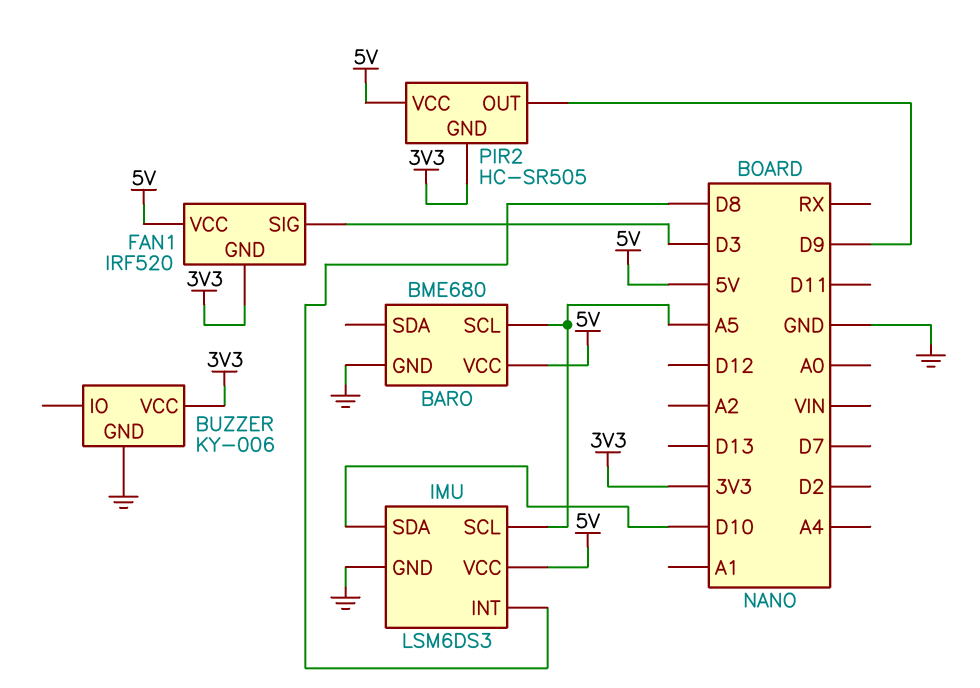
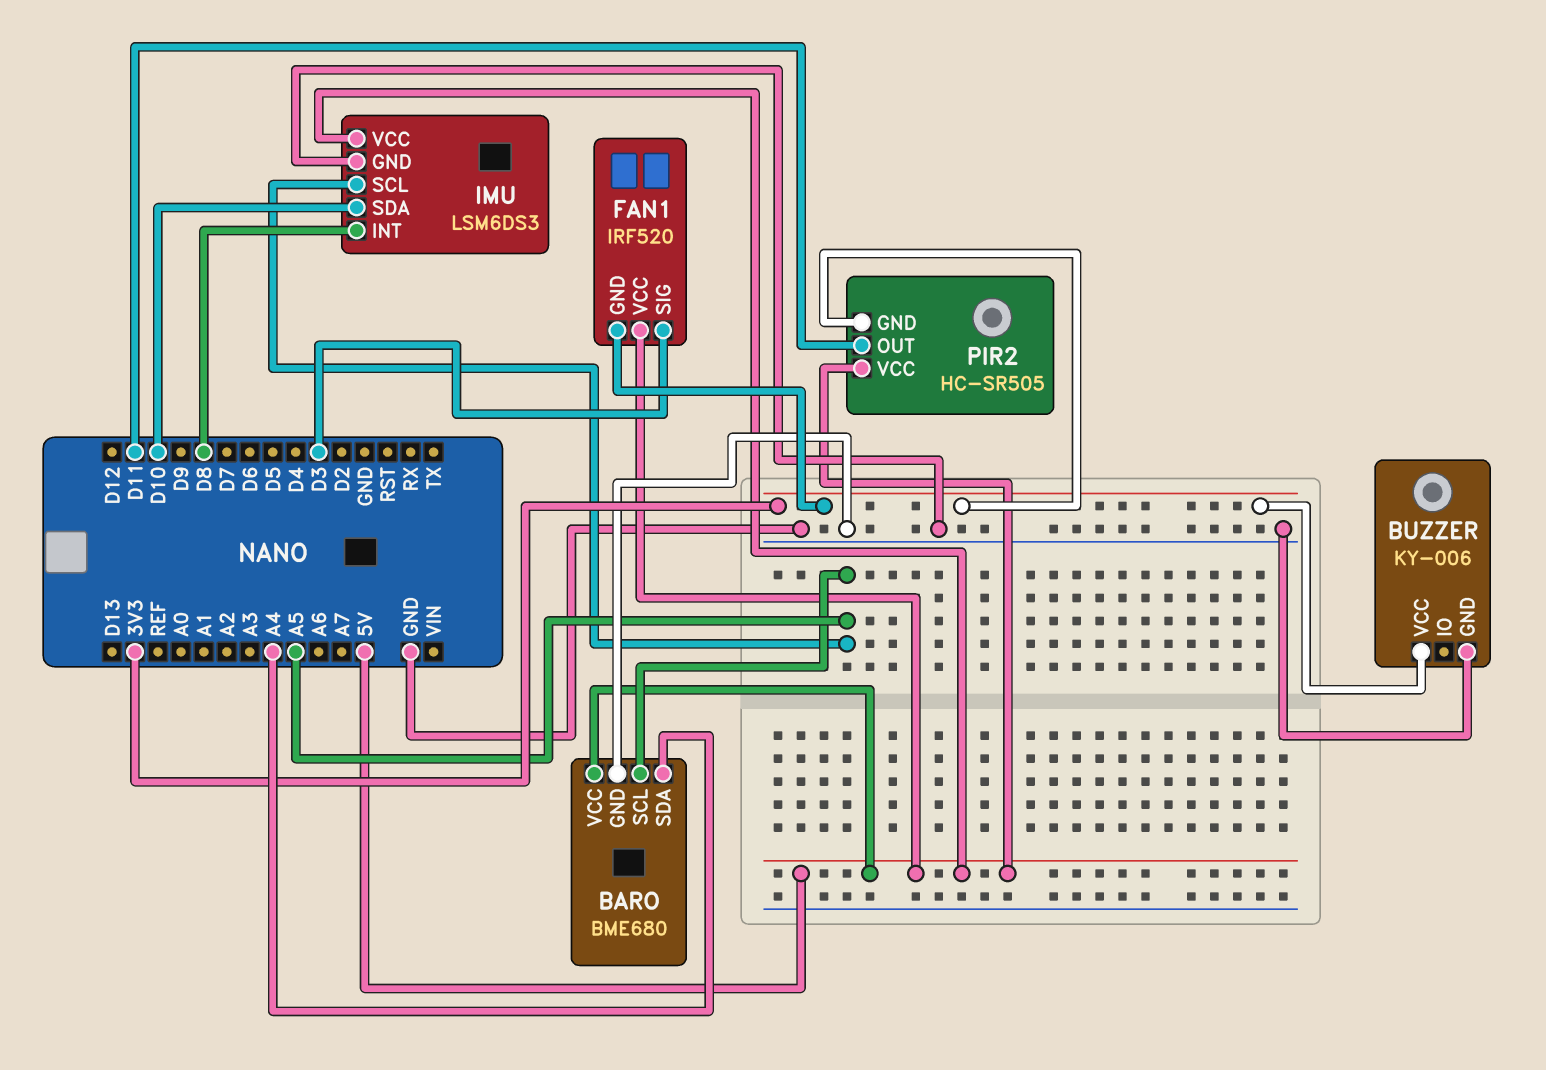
BARO pin SDA: none -> A4
PIR2 pin OUT: D9 -> D11

